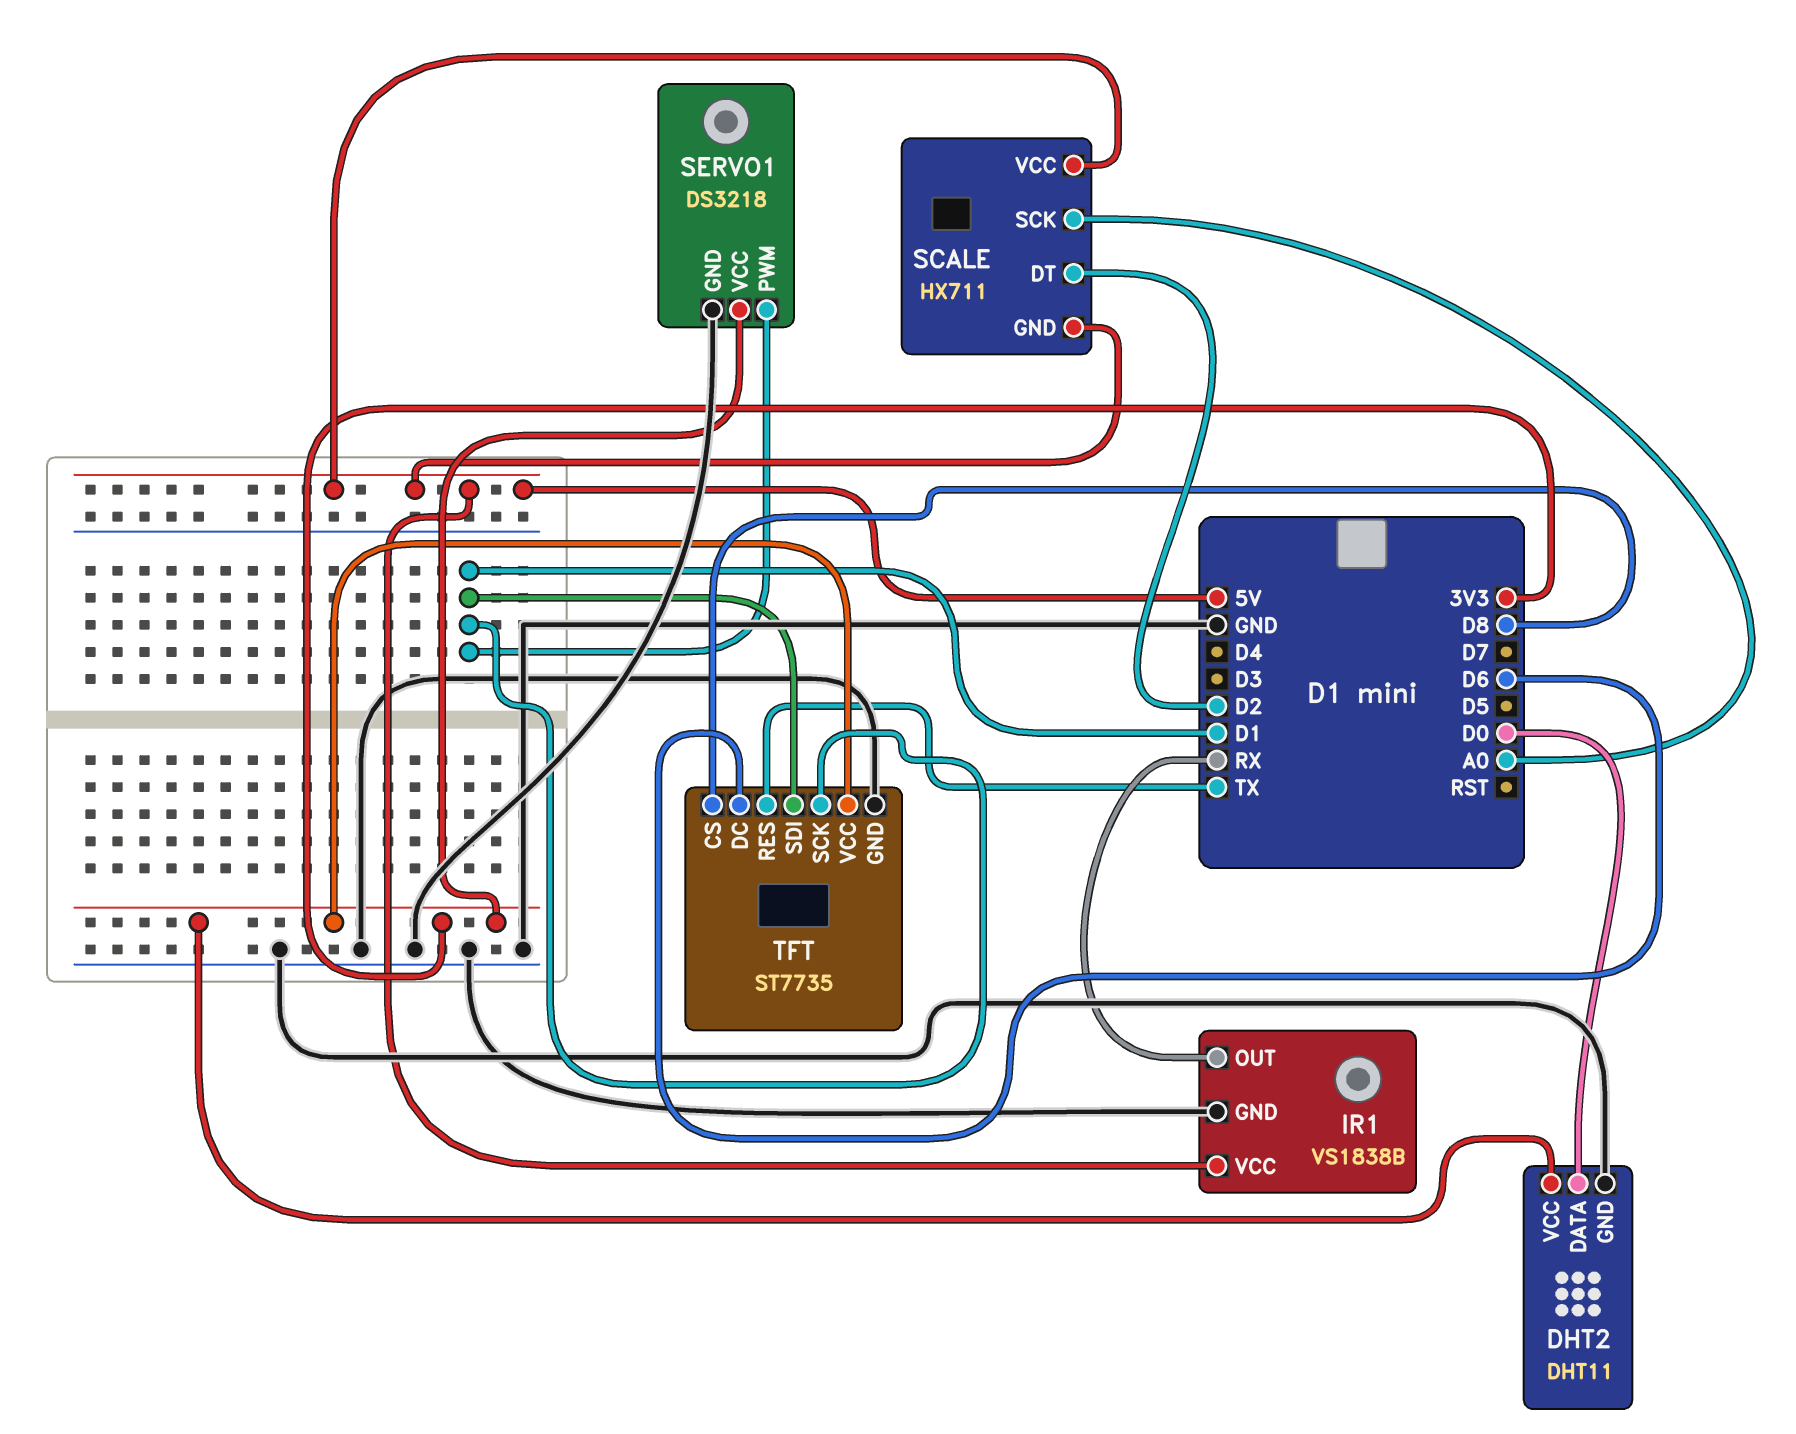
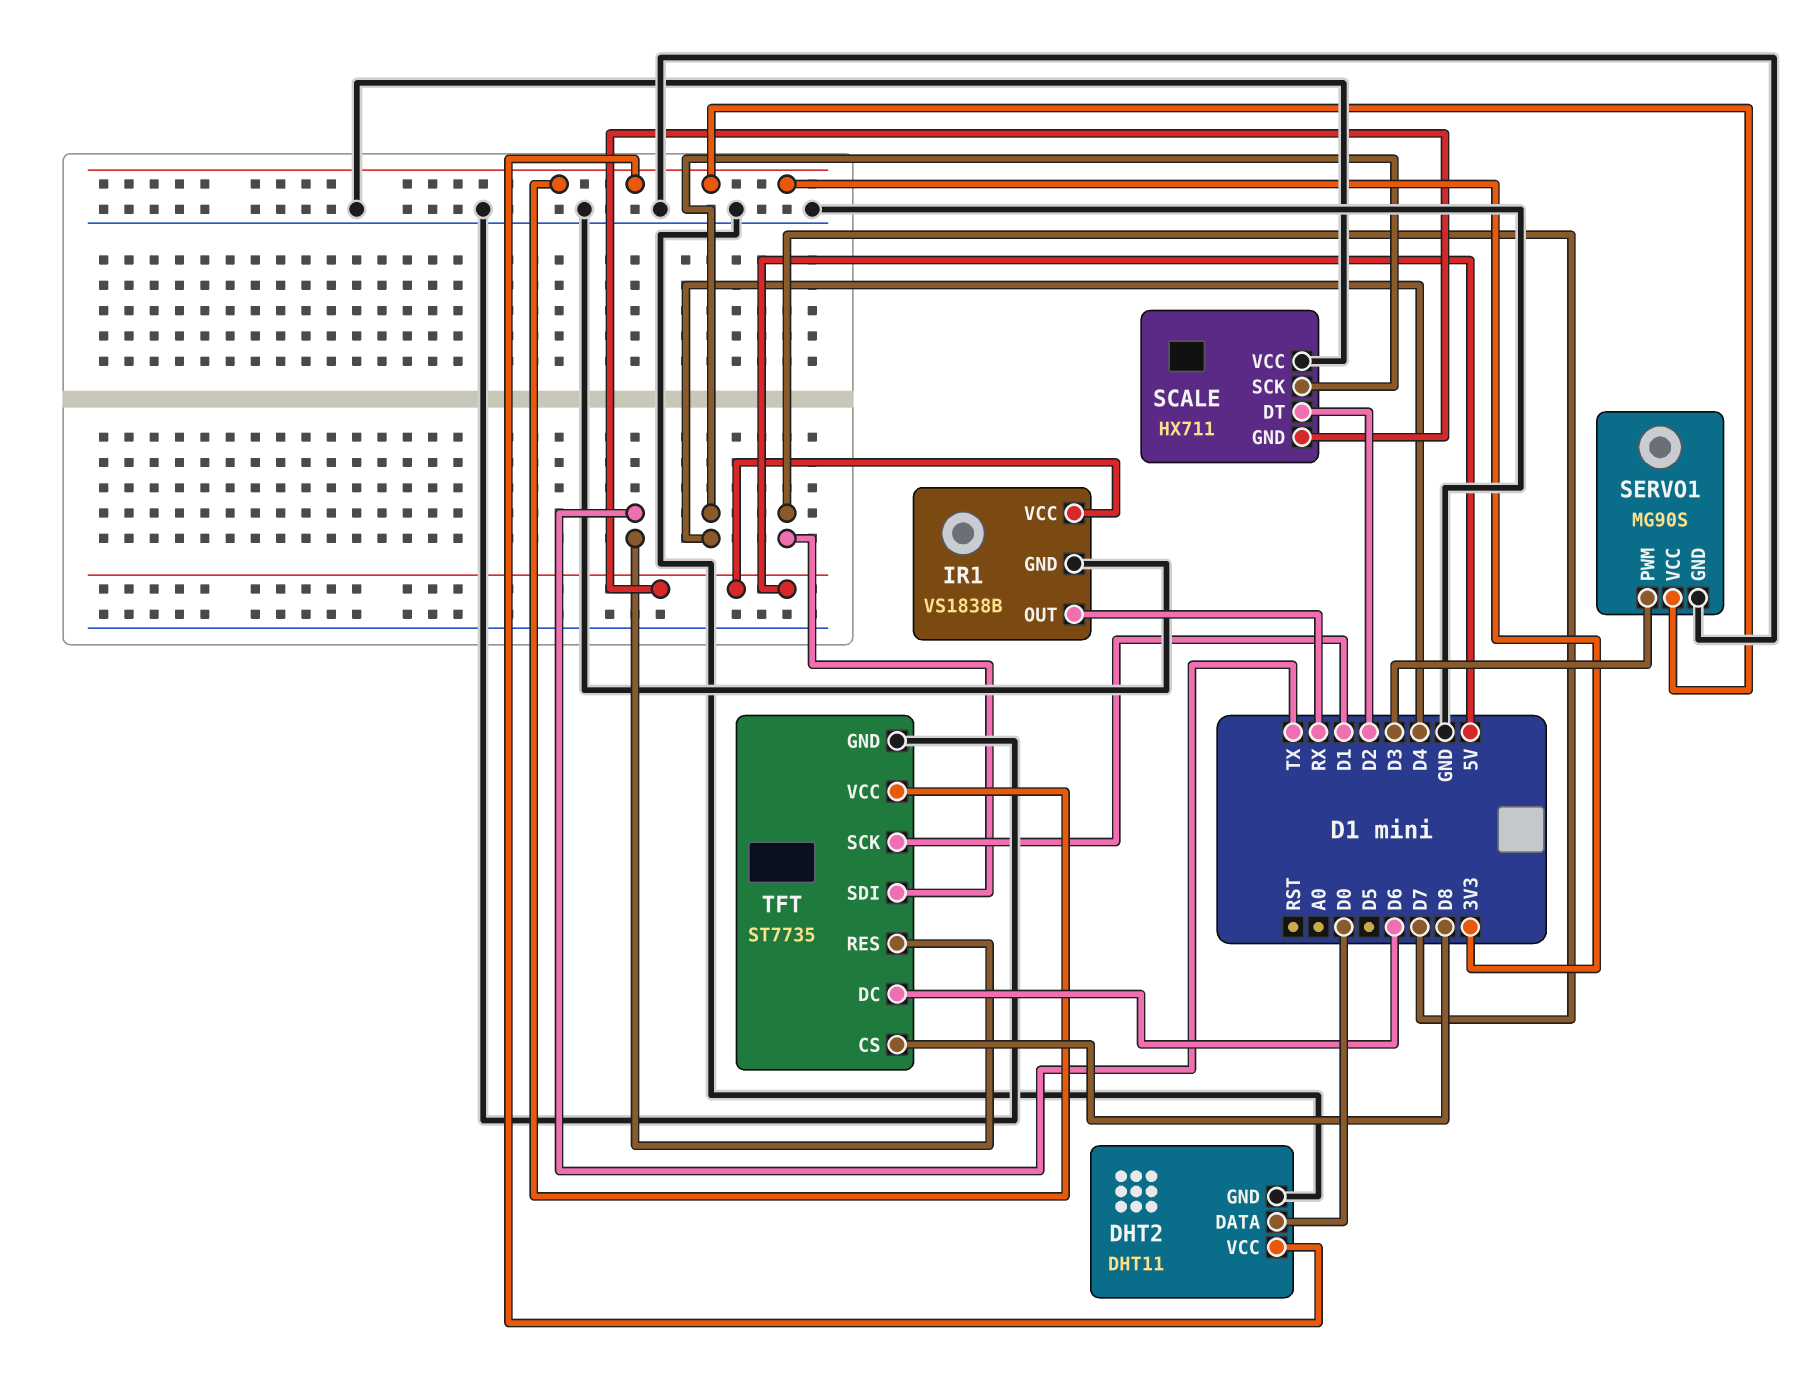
SCALE pin SCK: A0 -> D4
SCALE pin VCC: 5V -> GND
SERVO1: DS3218 -> MG90S
SERVO1 pin PWM: D1 -> D3
TFT pin SDI: D1 -> D7

